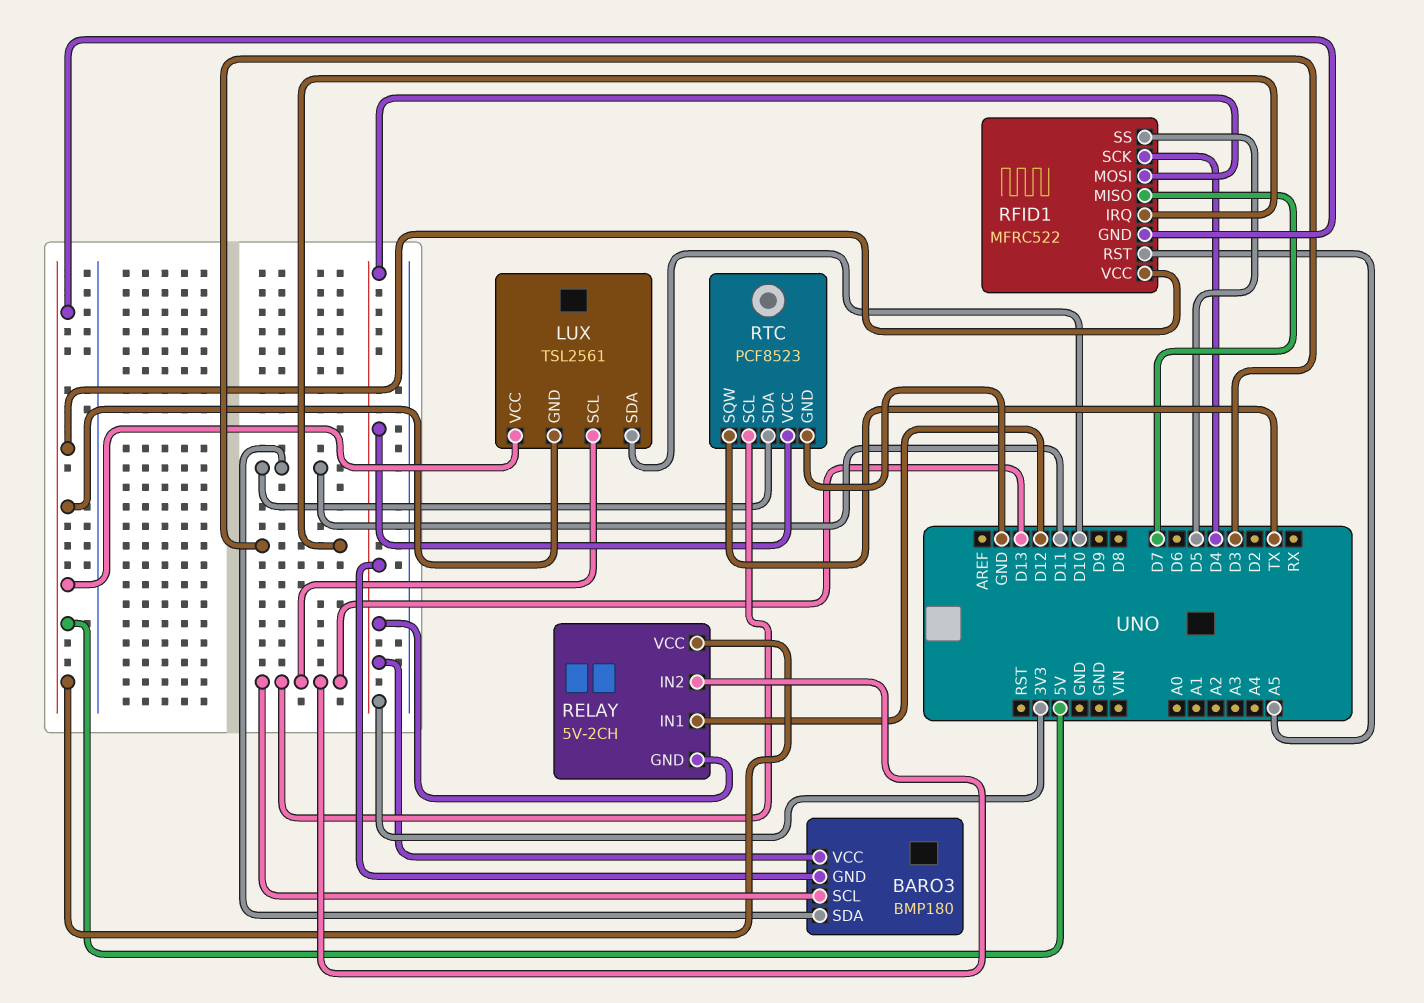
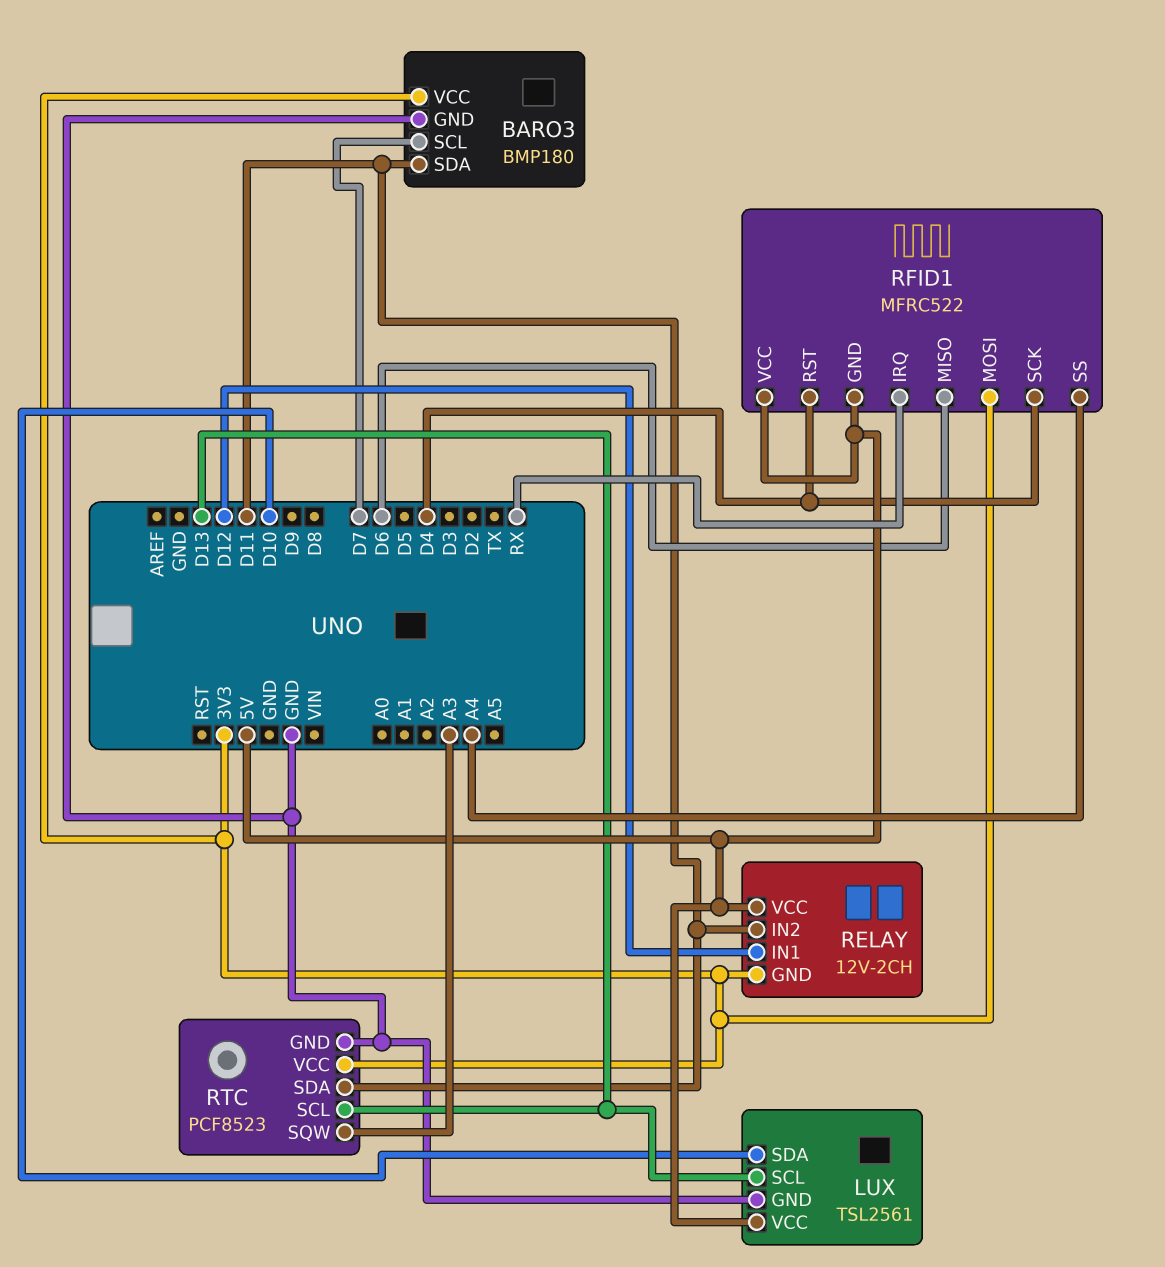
BARO3 pin GND: 3V3 -> GND
BARO3 pin SCL: D13 -> D7
LUX pin GND: 5V -> GND
RELAY: 5V-2CH -> 12V-2CH
RELAY pin IN2: D13 -> D11
RFID1 pin IRQ: D3 -> RX
RFID1 pin MISO: D7 -> D6
RFID1 pin RST: A5 -> D4
RFID1 pin SS: D5 -> A4
RTC pin SQW: TX -> A3

